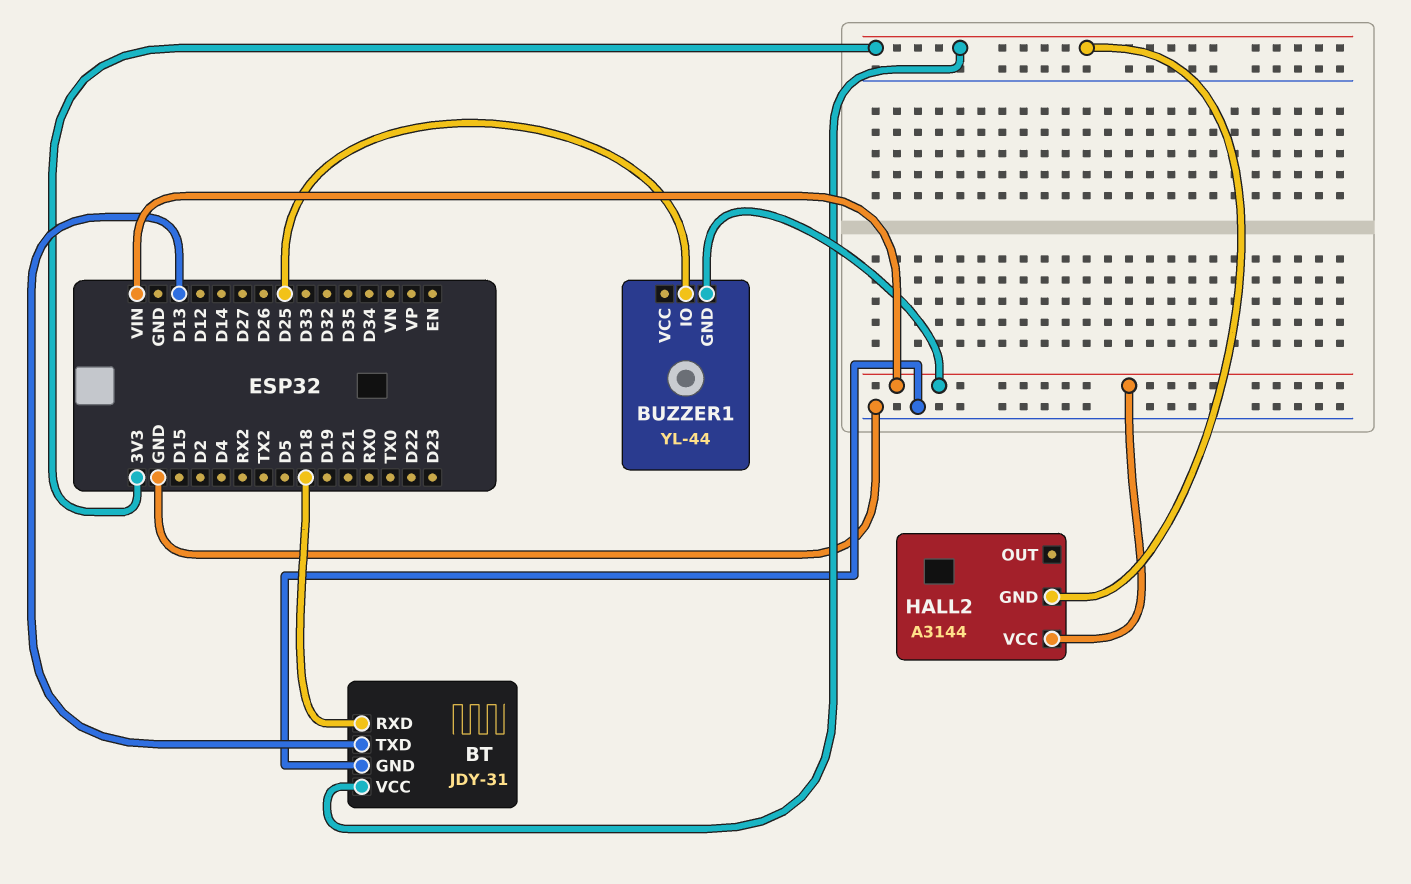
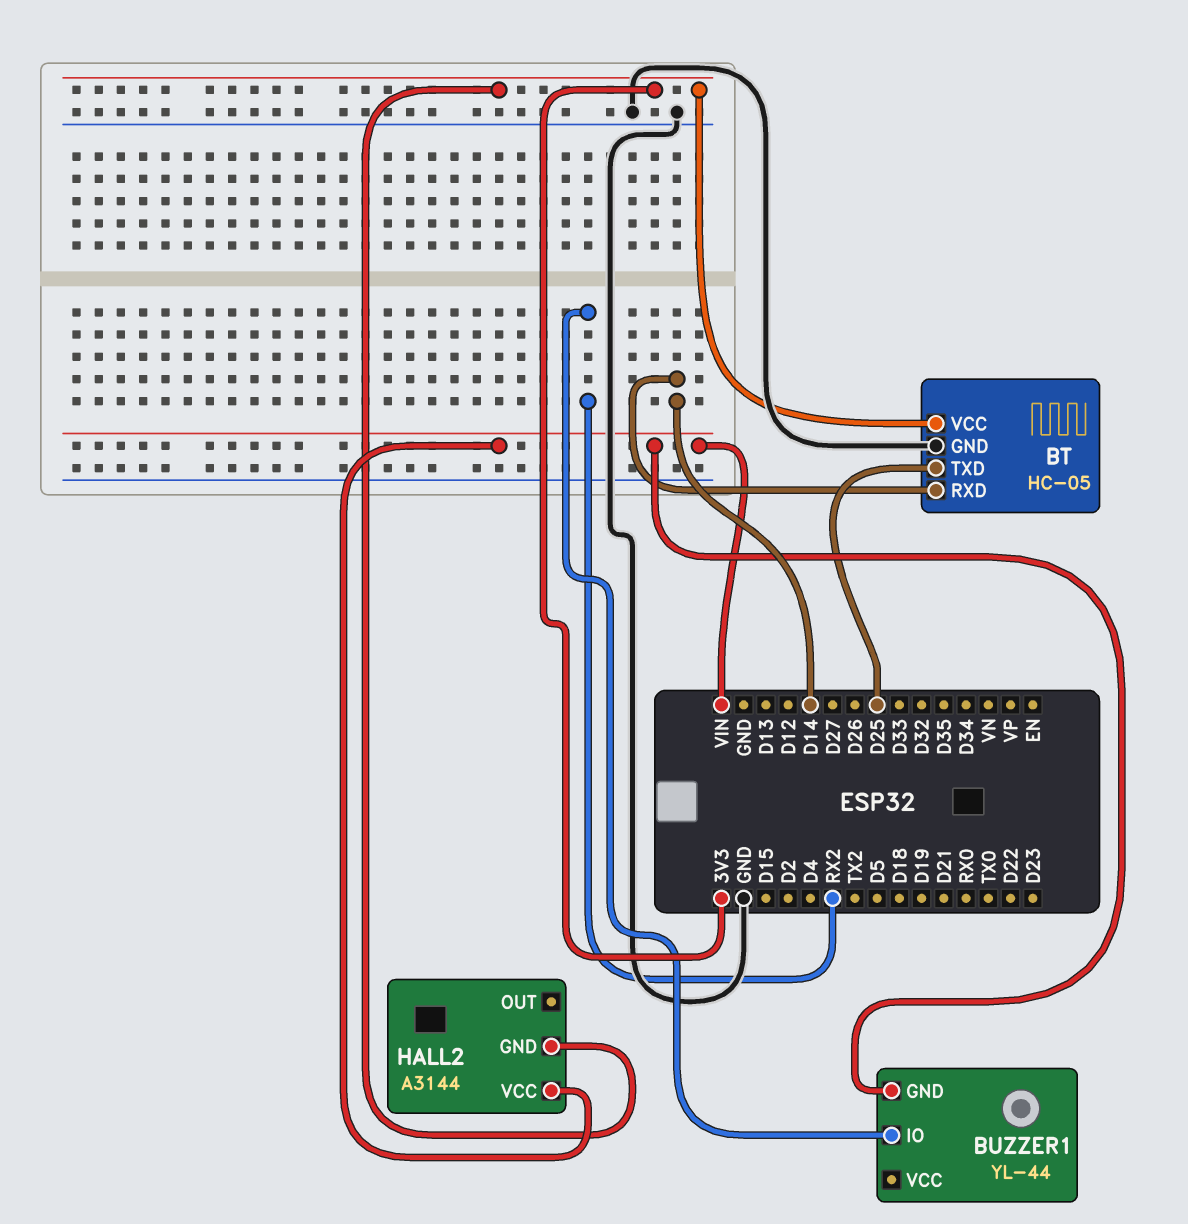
BT: JDY-31 -> HC-05
BT pin RXD: D18 -> D14
BT pin TXD: D13 -> D25
BUZZER1 pin IO: D25 -> RX2

